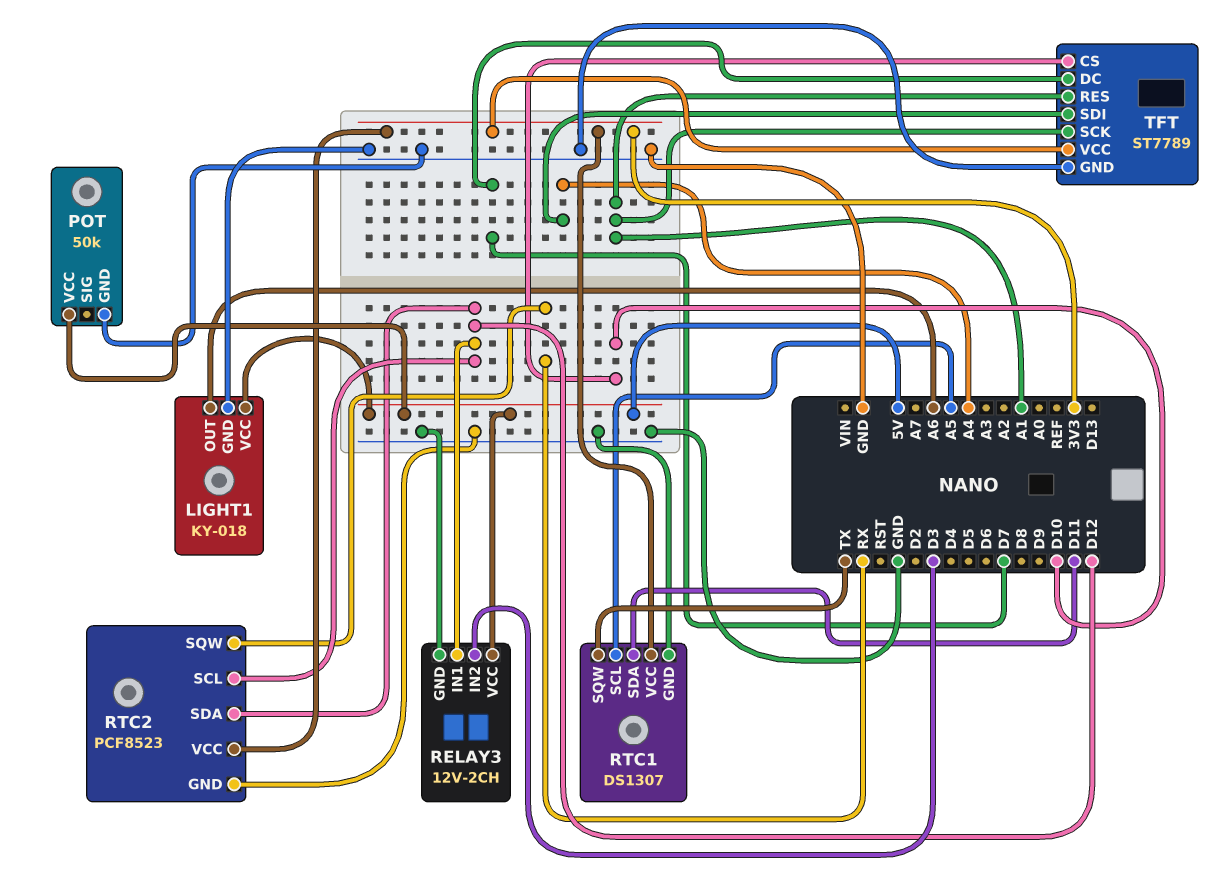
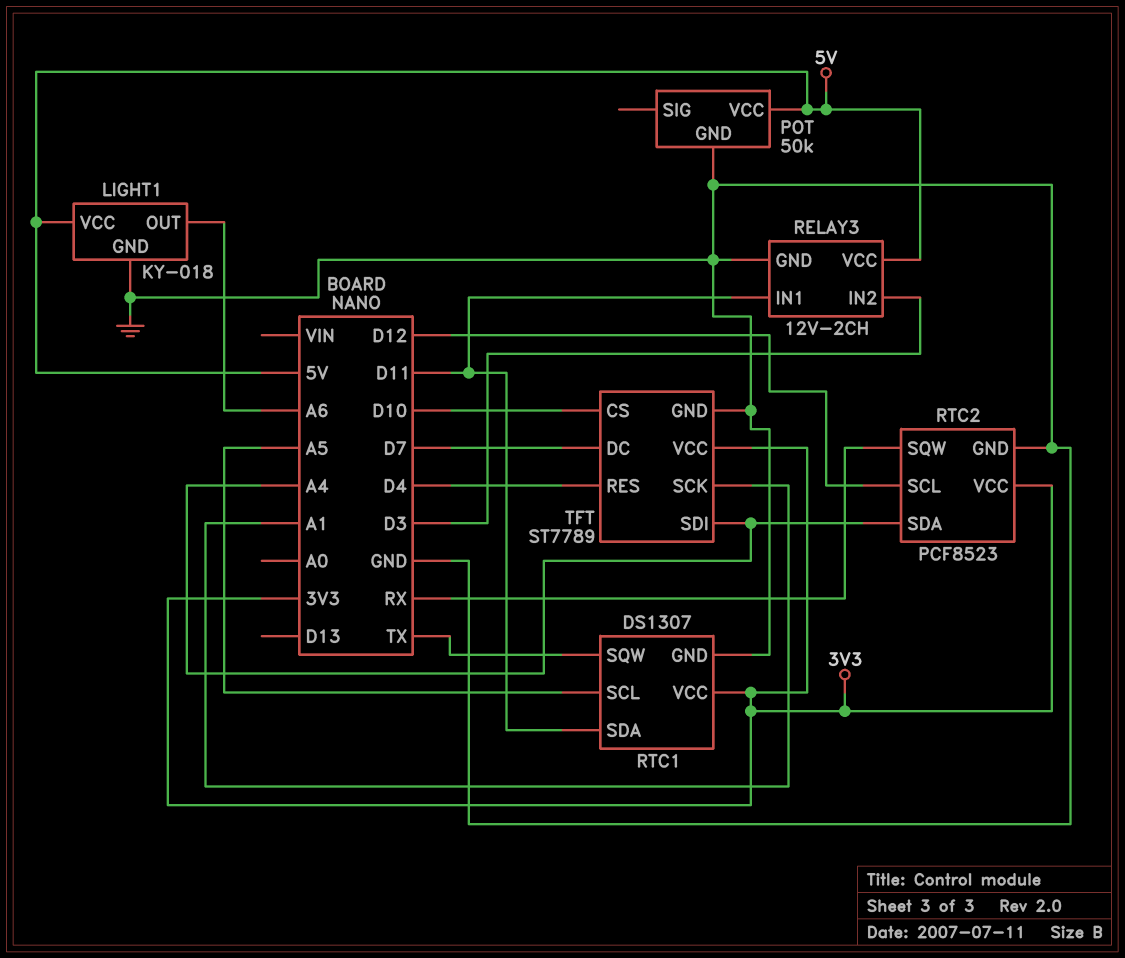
RELAY3 pin IN1: D12 -> D11
RTC2 pin SDA: D12 -> A4
TFT pin RES: A1 -> D4

